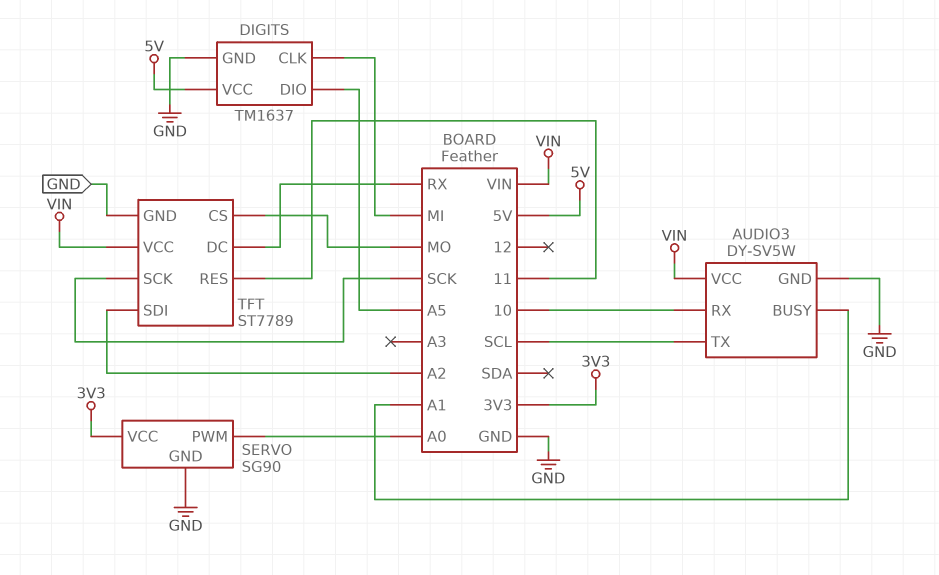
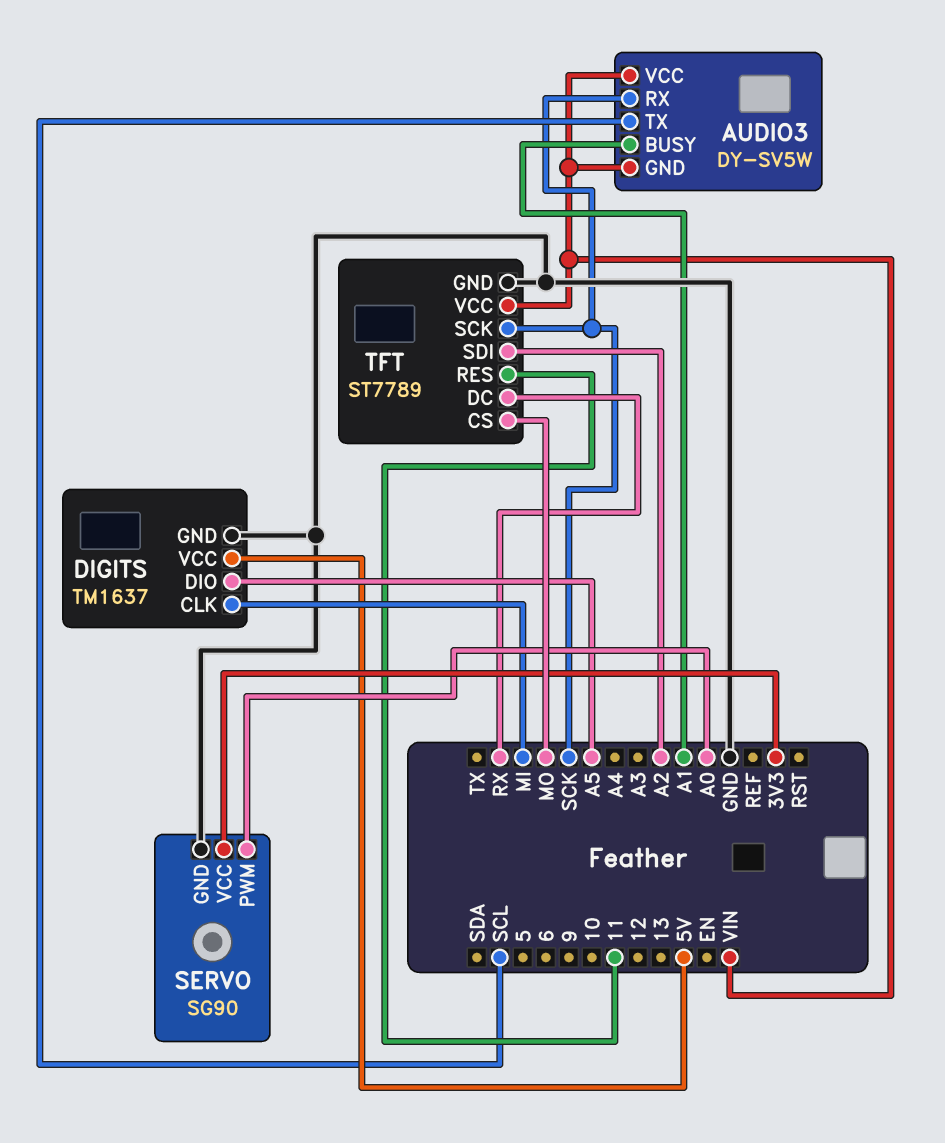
AUDIO3 pin GND: GND -> VIN
AUDIO3 pin RX: 10 -> SCK

